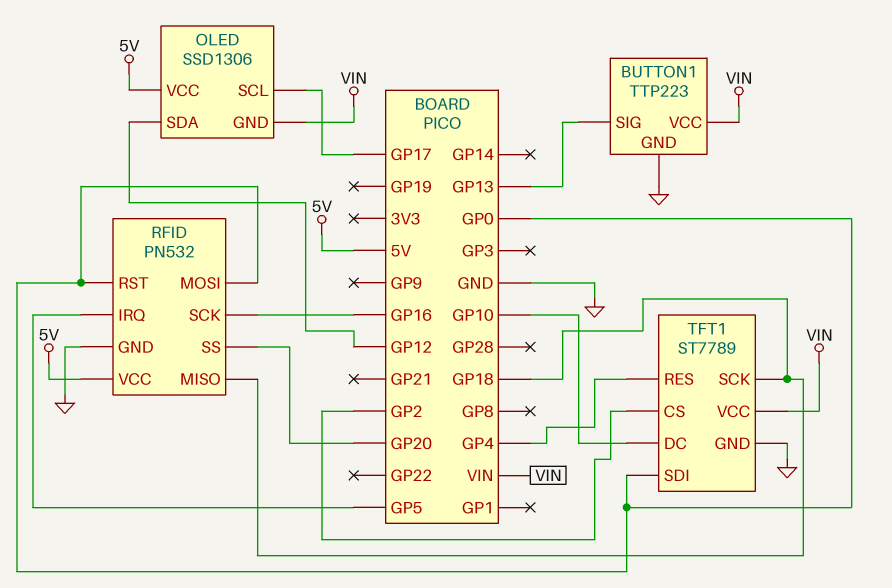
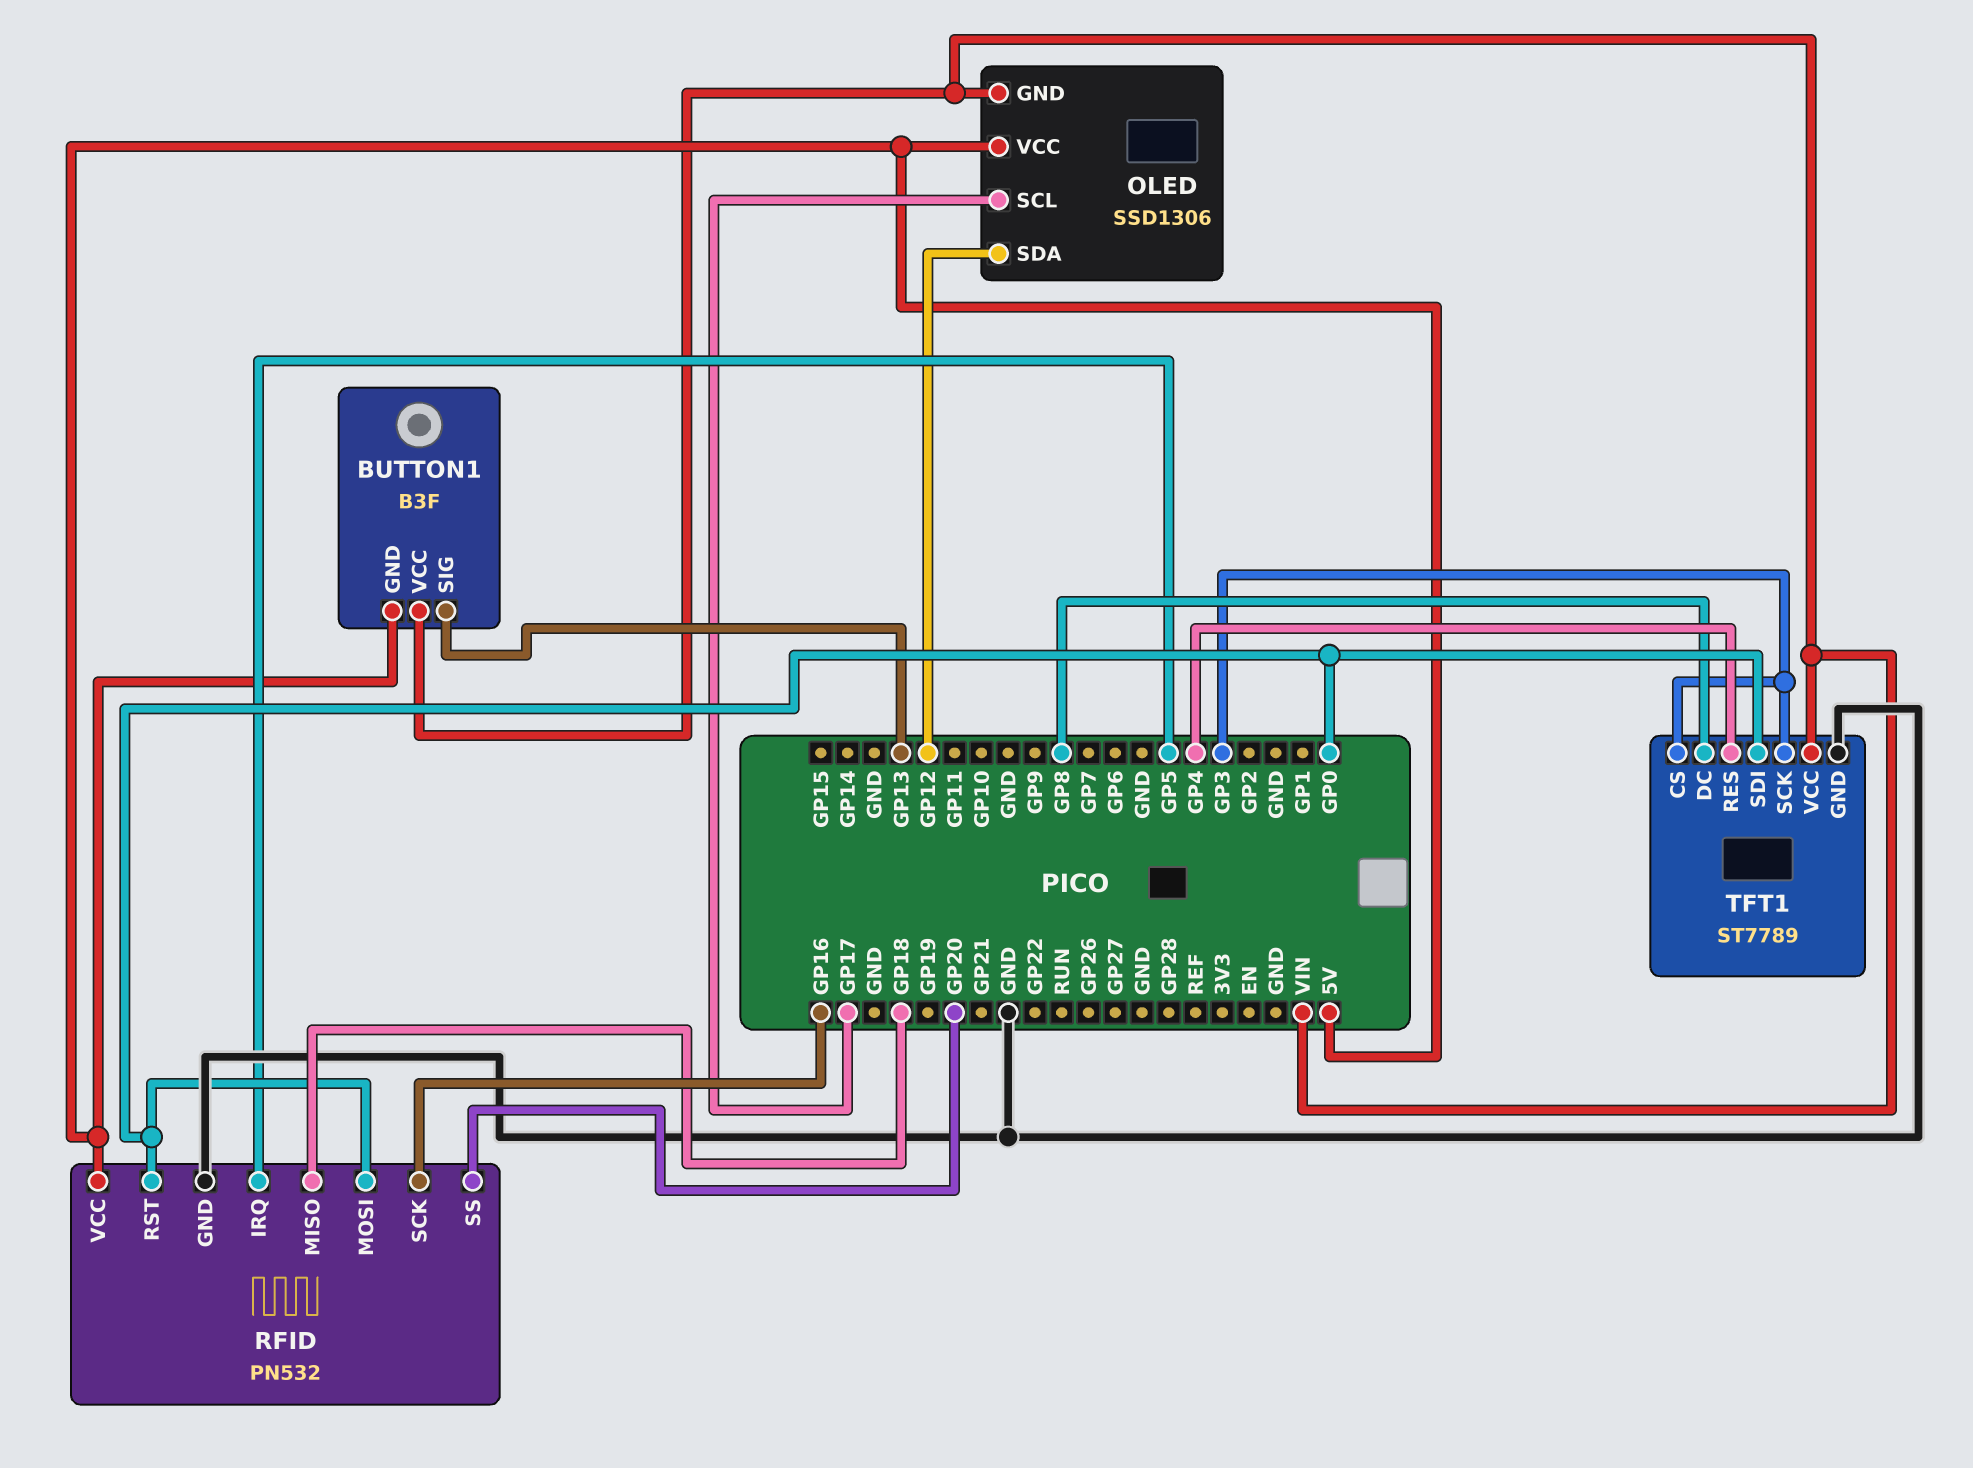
BUTTON1: TTP223 -> B3F
BUTTON1 pin GND: GND -> 5V
TFT1 pin CS: GP2 -> GP3
TFT1 pin DC: GP10 -> GP8
TFT1 pin SCK: GP18 -> GP3

